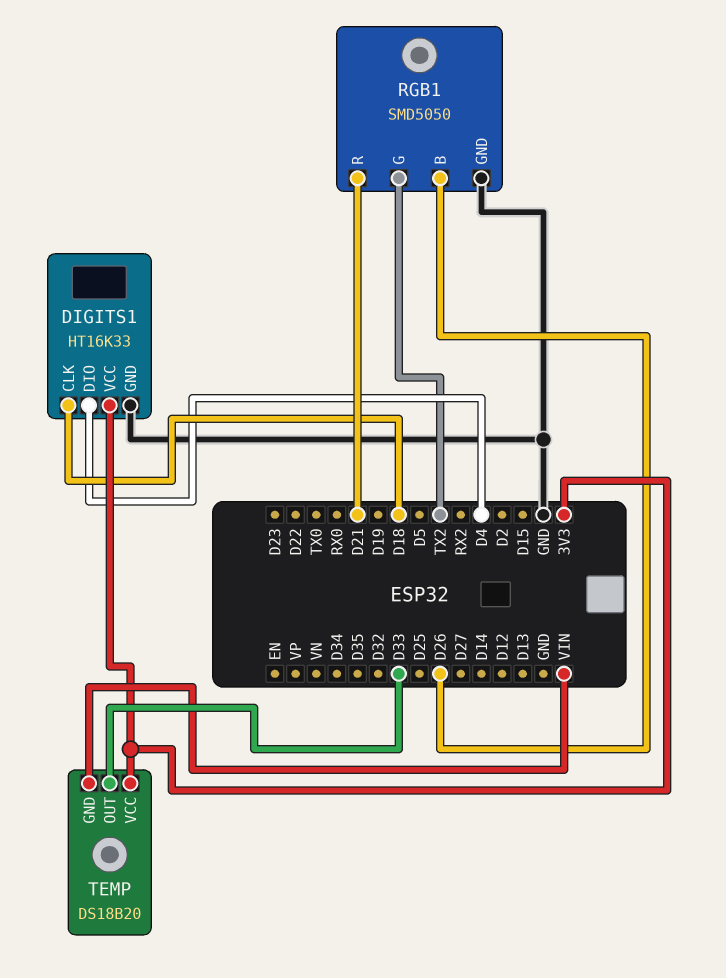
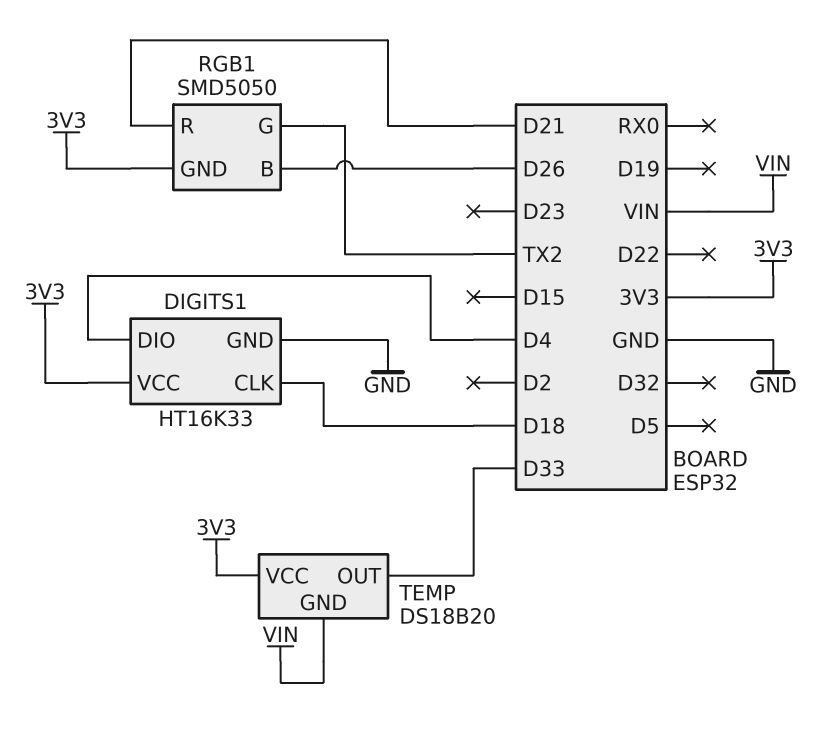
RGB1 pin GND: GND -> 3V3

